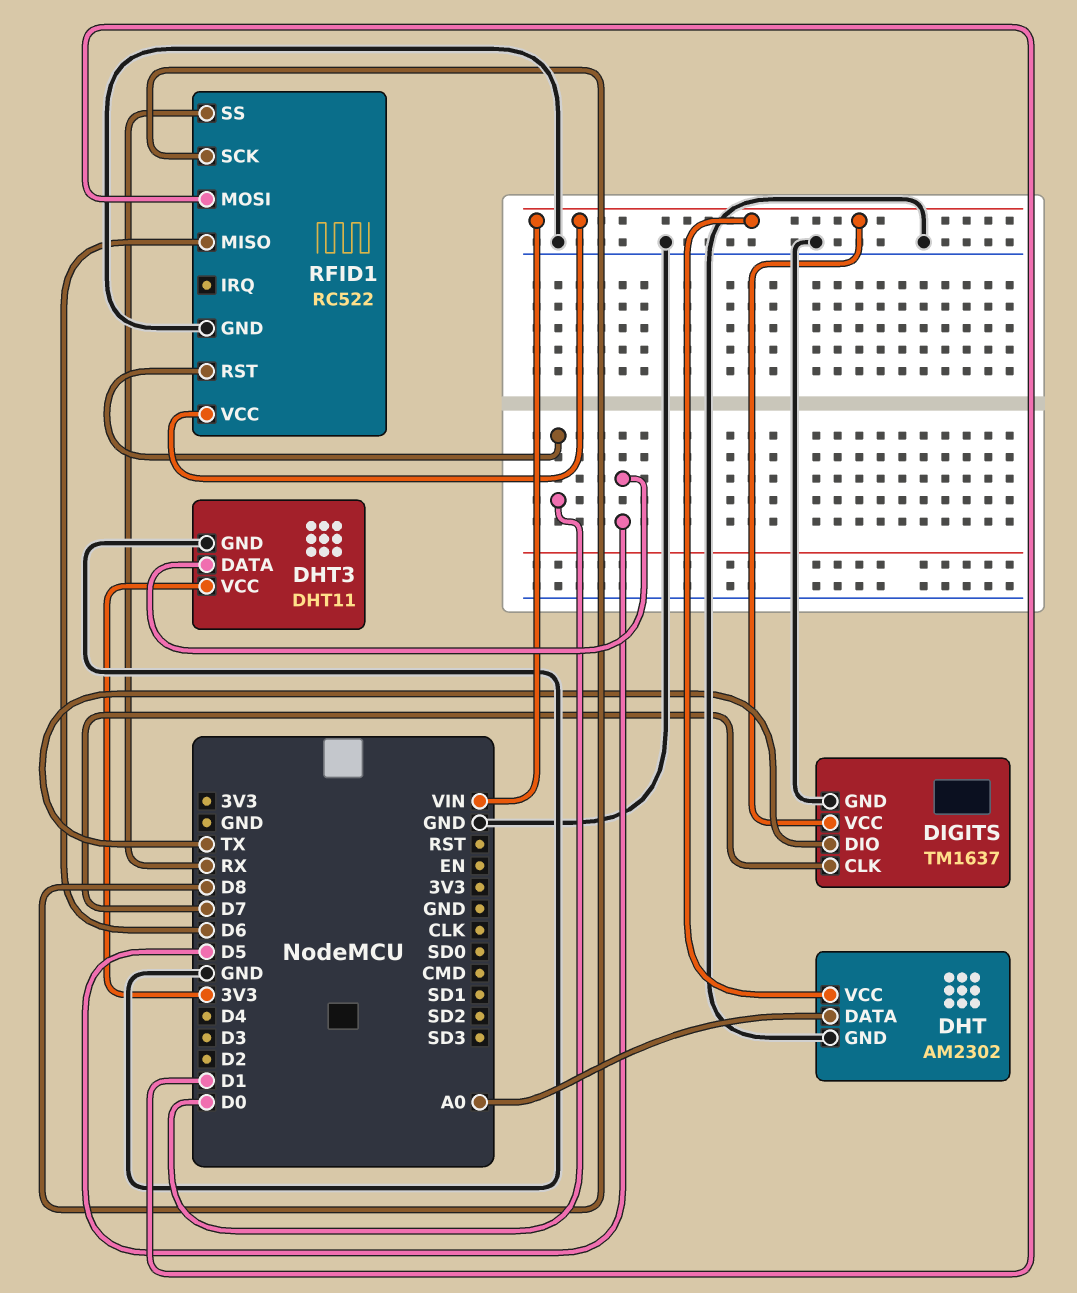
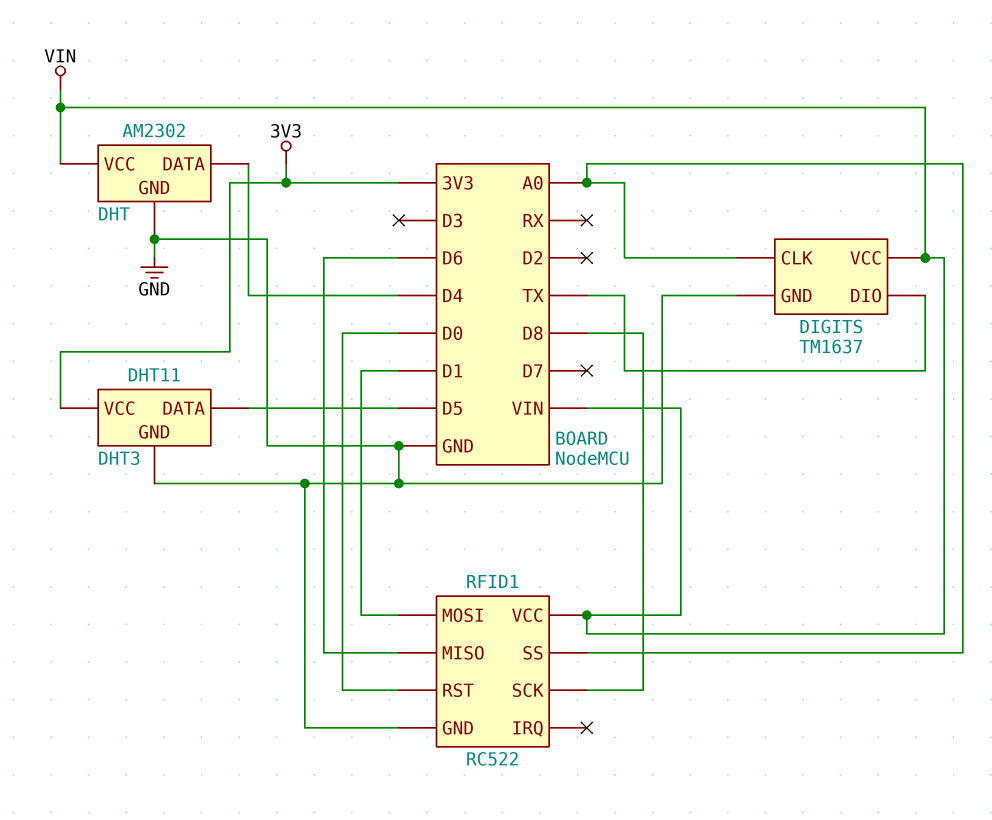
DHT pin DATA: A0 -> D4
DIGITS pin CLK: D7 -> A0
RFID1 pin SS: RX -> A0

